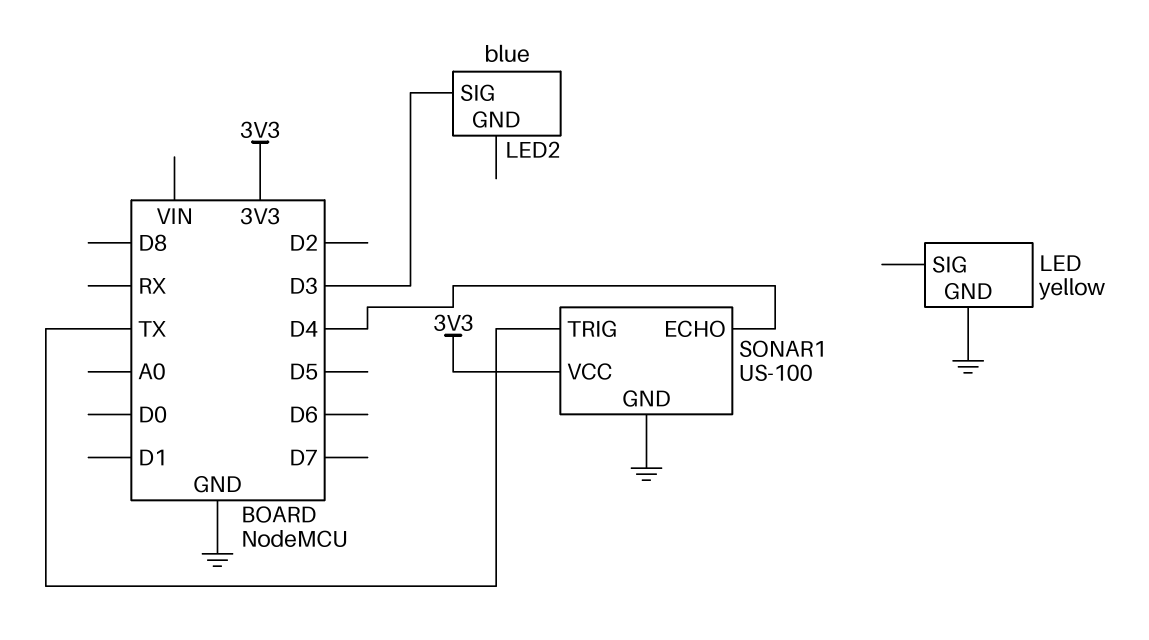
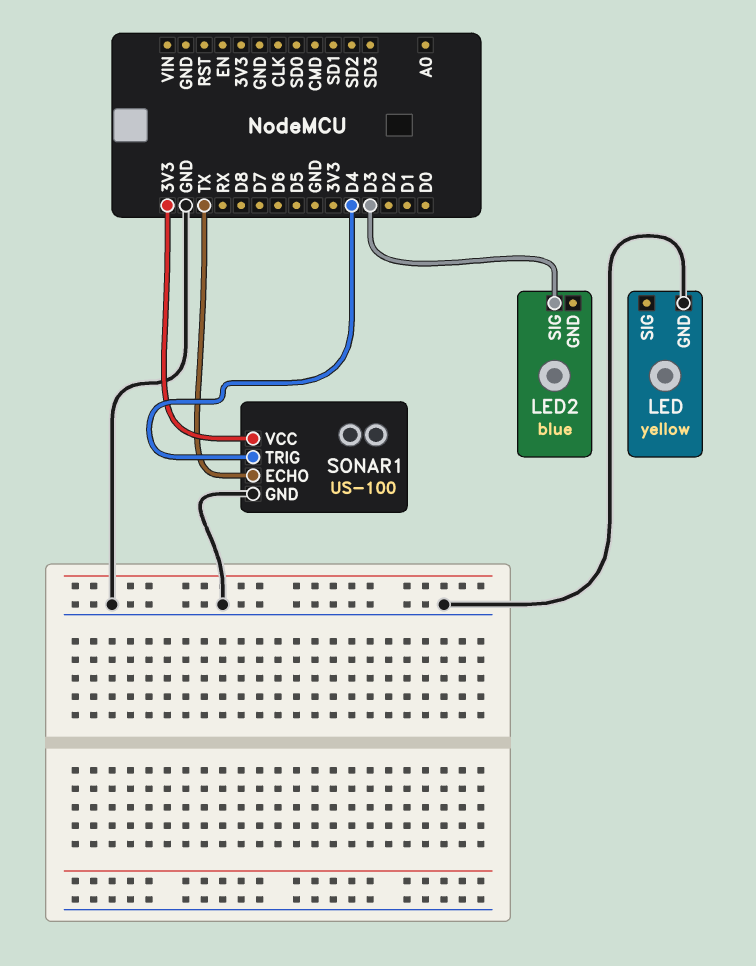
SONAR1 pin ECHO: D4 -> TX
SONAR1 pin TRIG: TX -> D4

